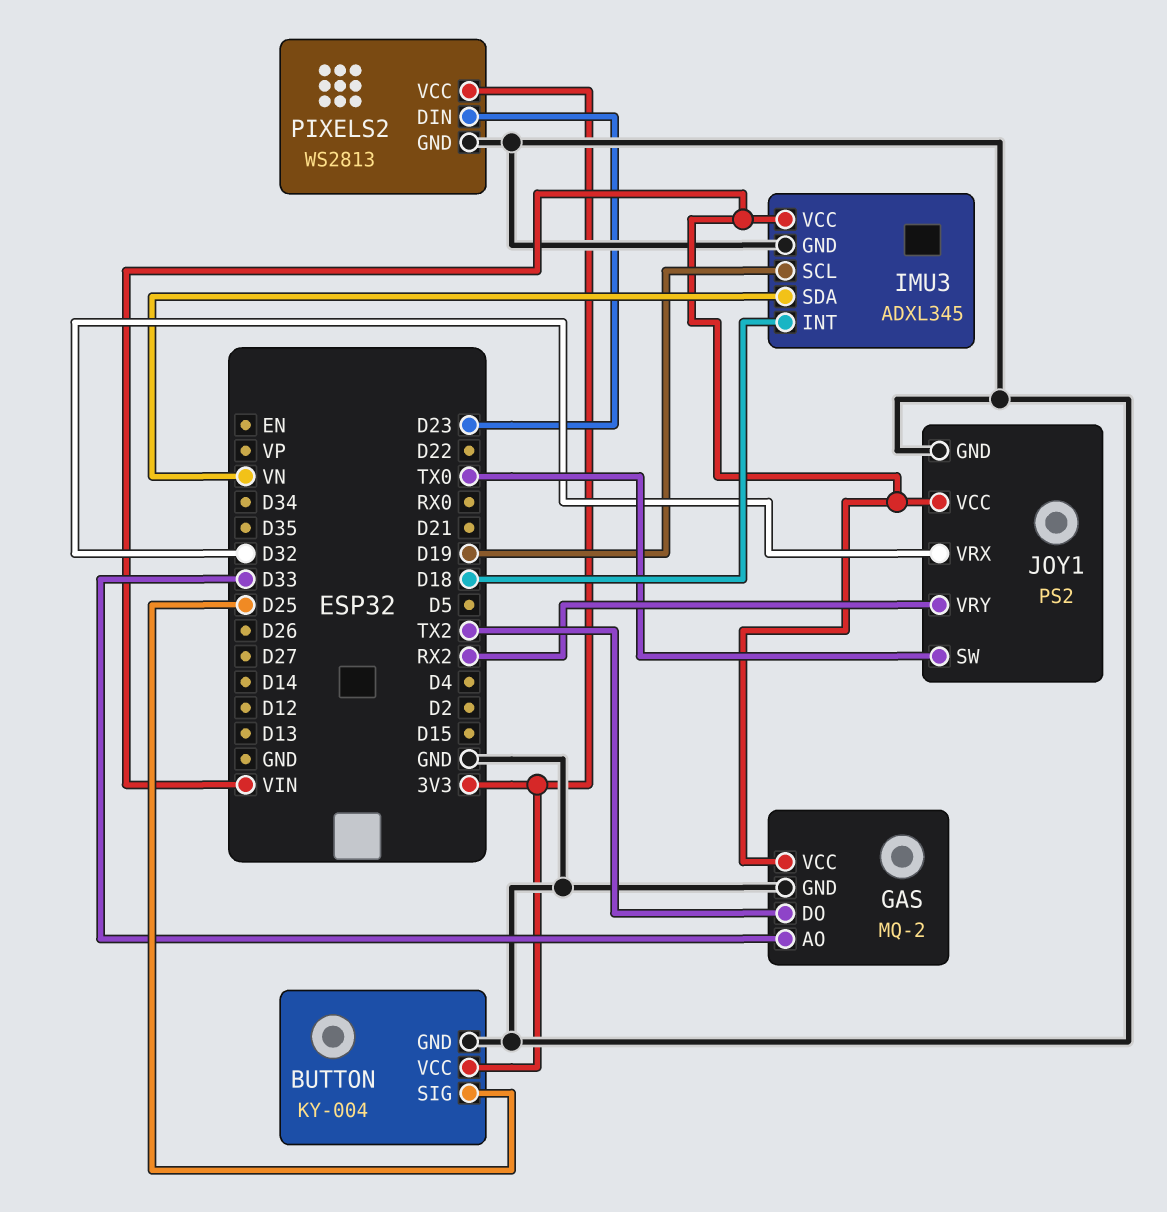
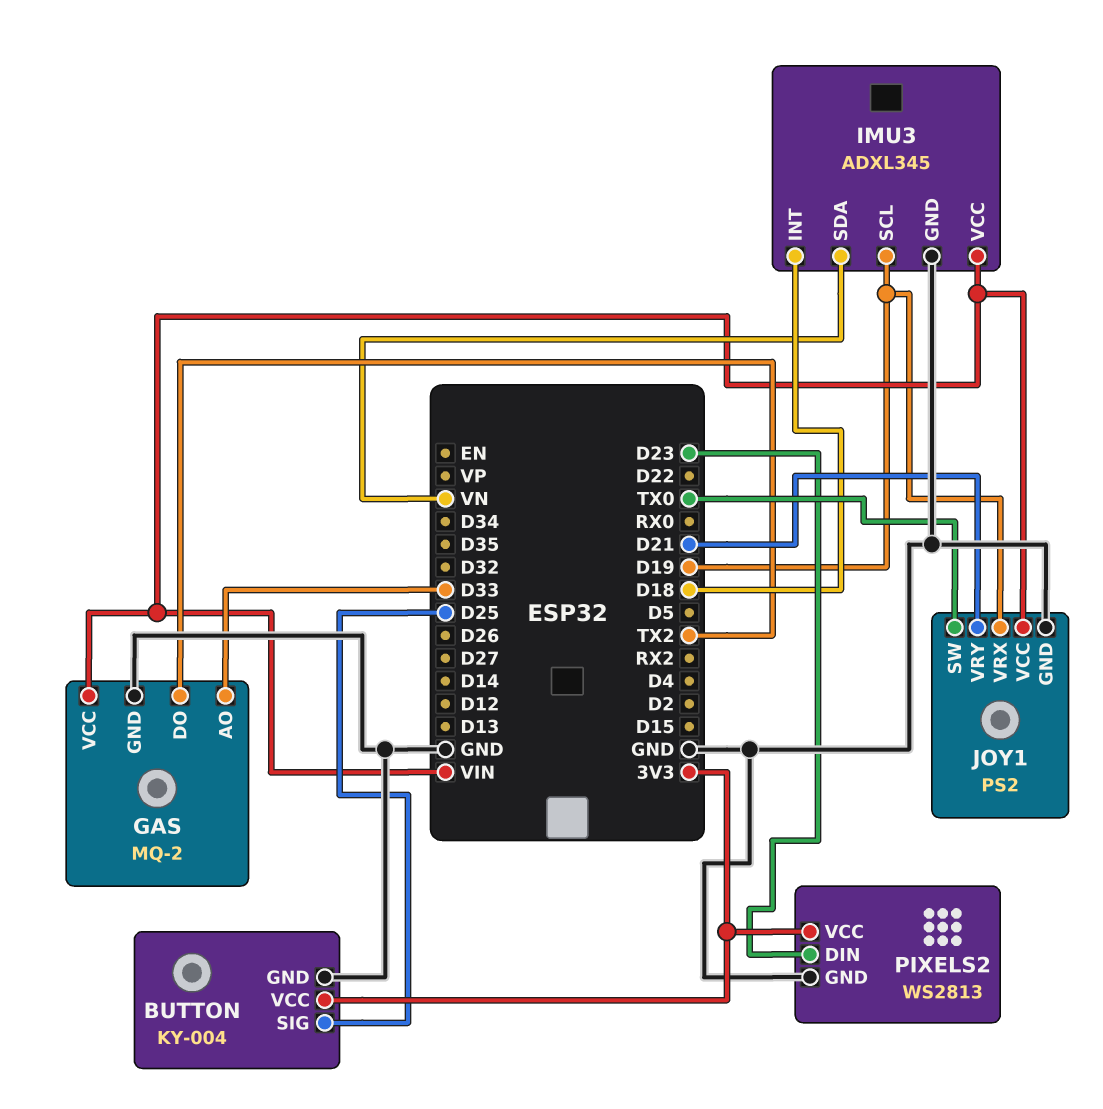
JOY1 pin VRX: D32 -> D19
JOY1 pin VRY: RX2 -> D21

